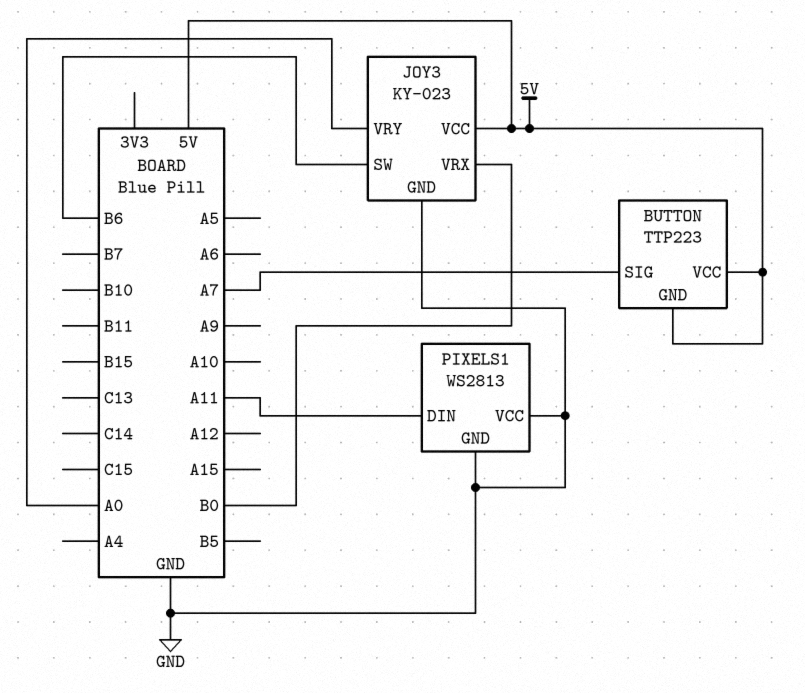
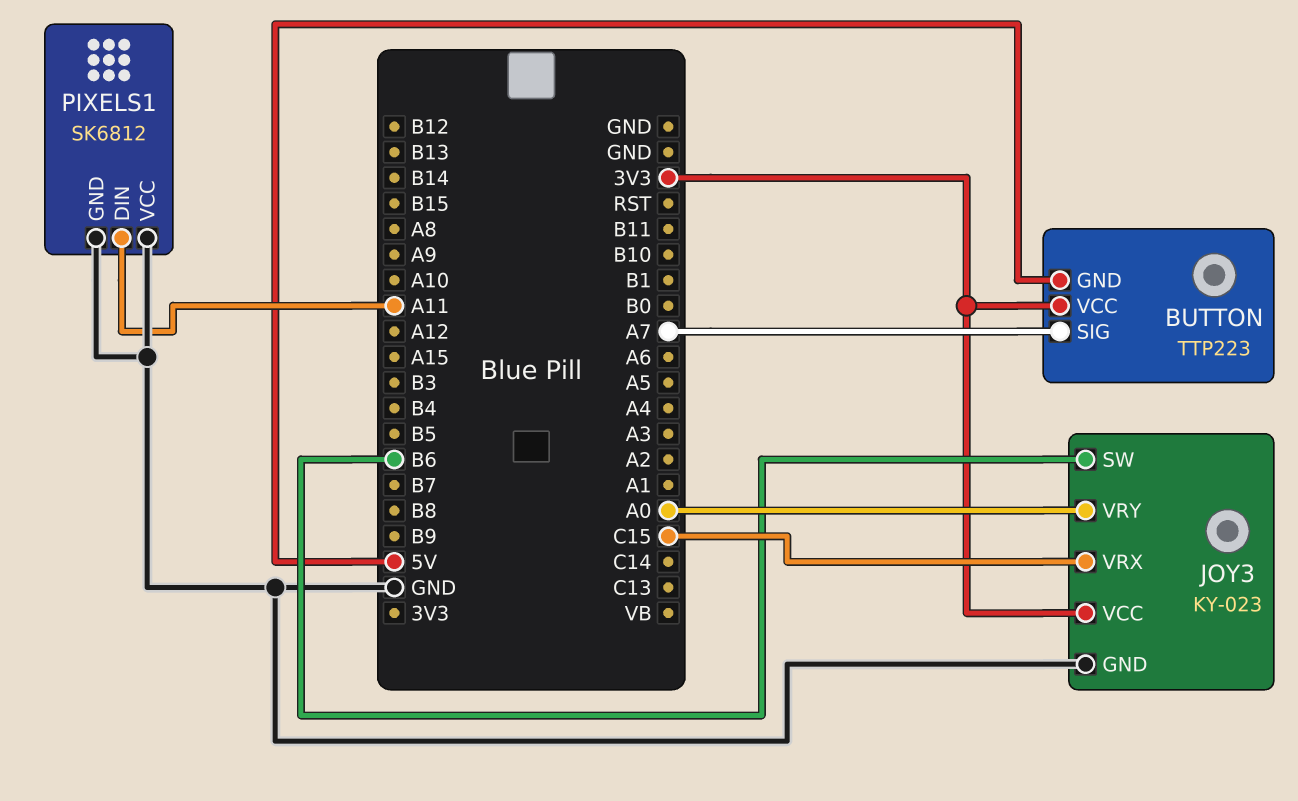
BUTTON pin VCC: 5V -> 3V3
JOY3 pin VCC: 5V -> 3V3
JOY3 pin VRX: B0 -> C15
PIXELS1: WS2813 -> SK6812

